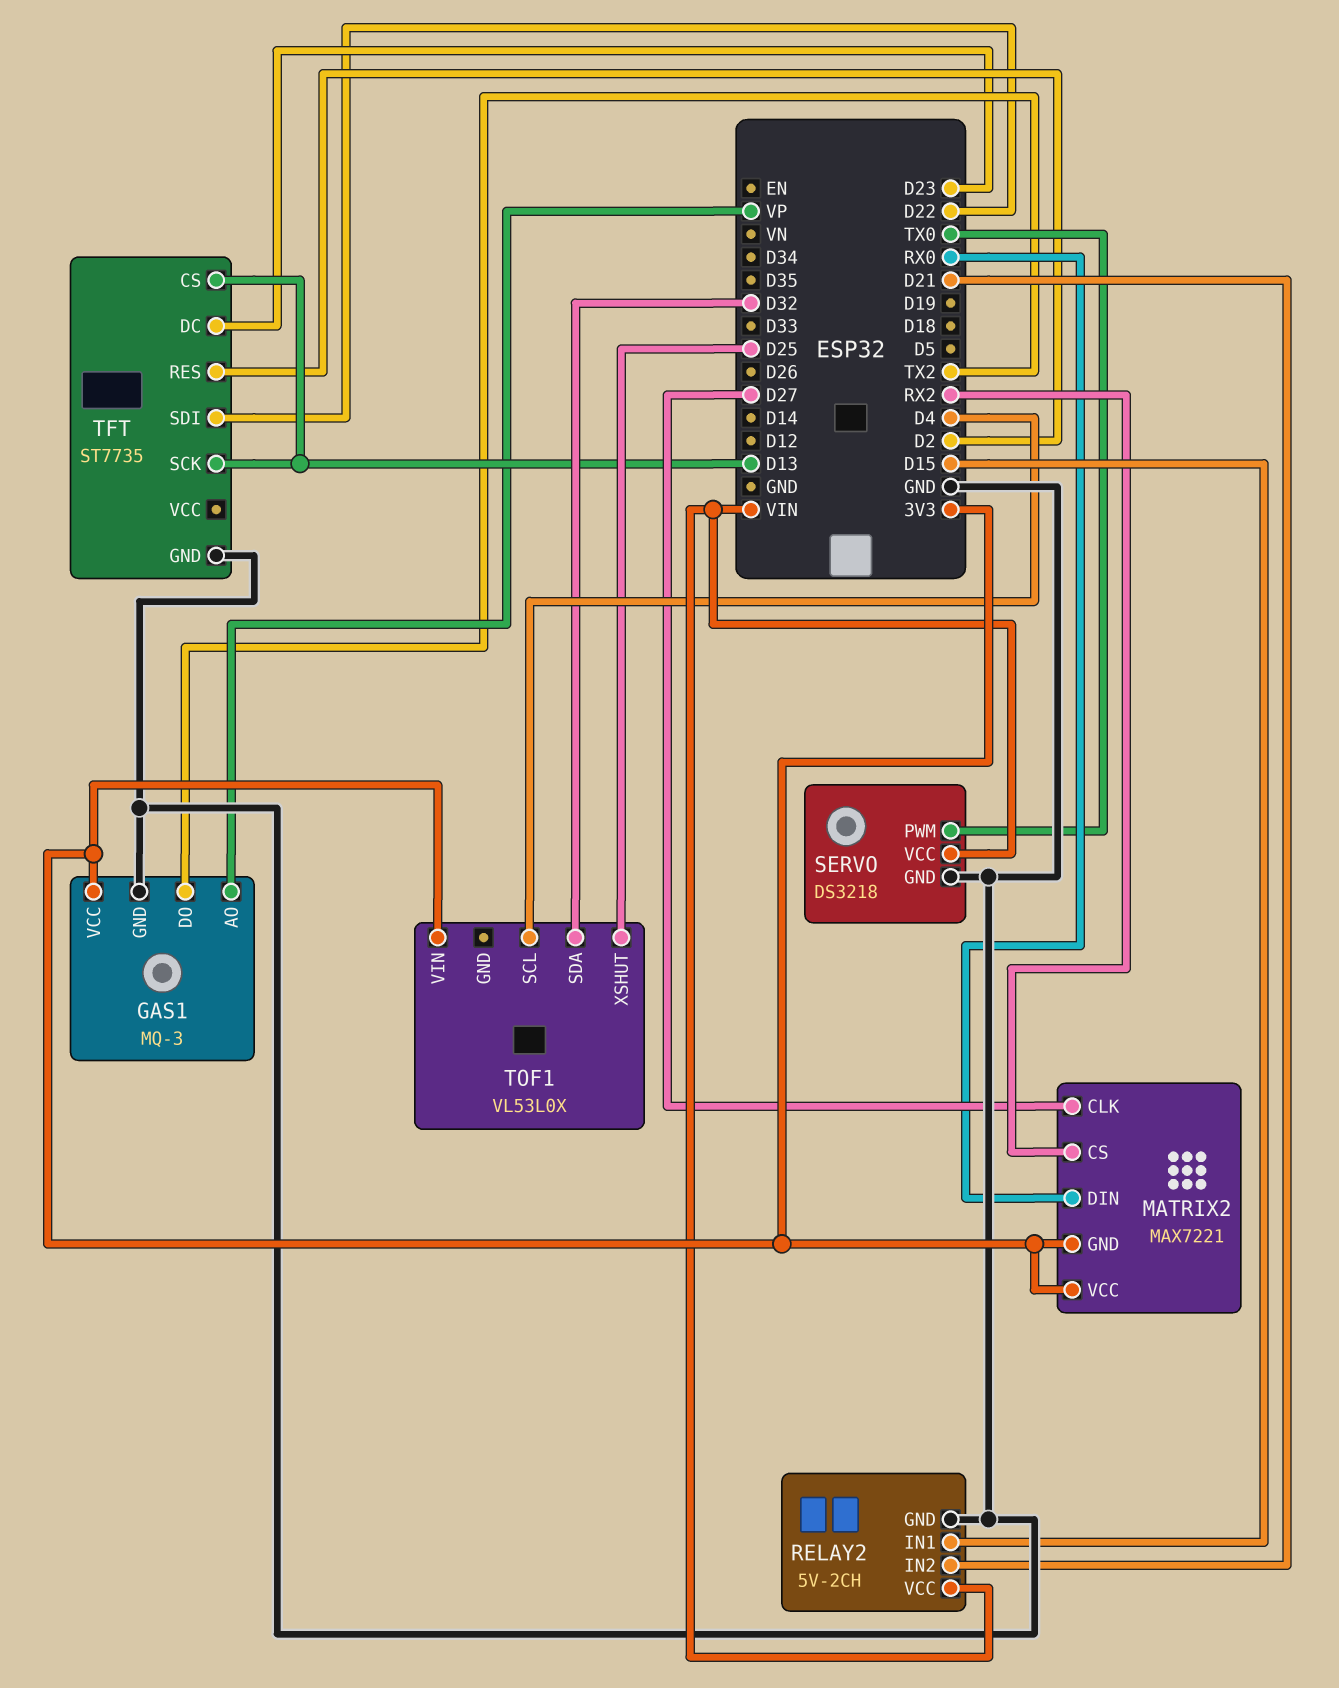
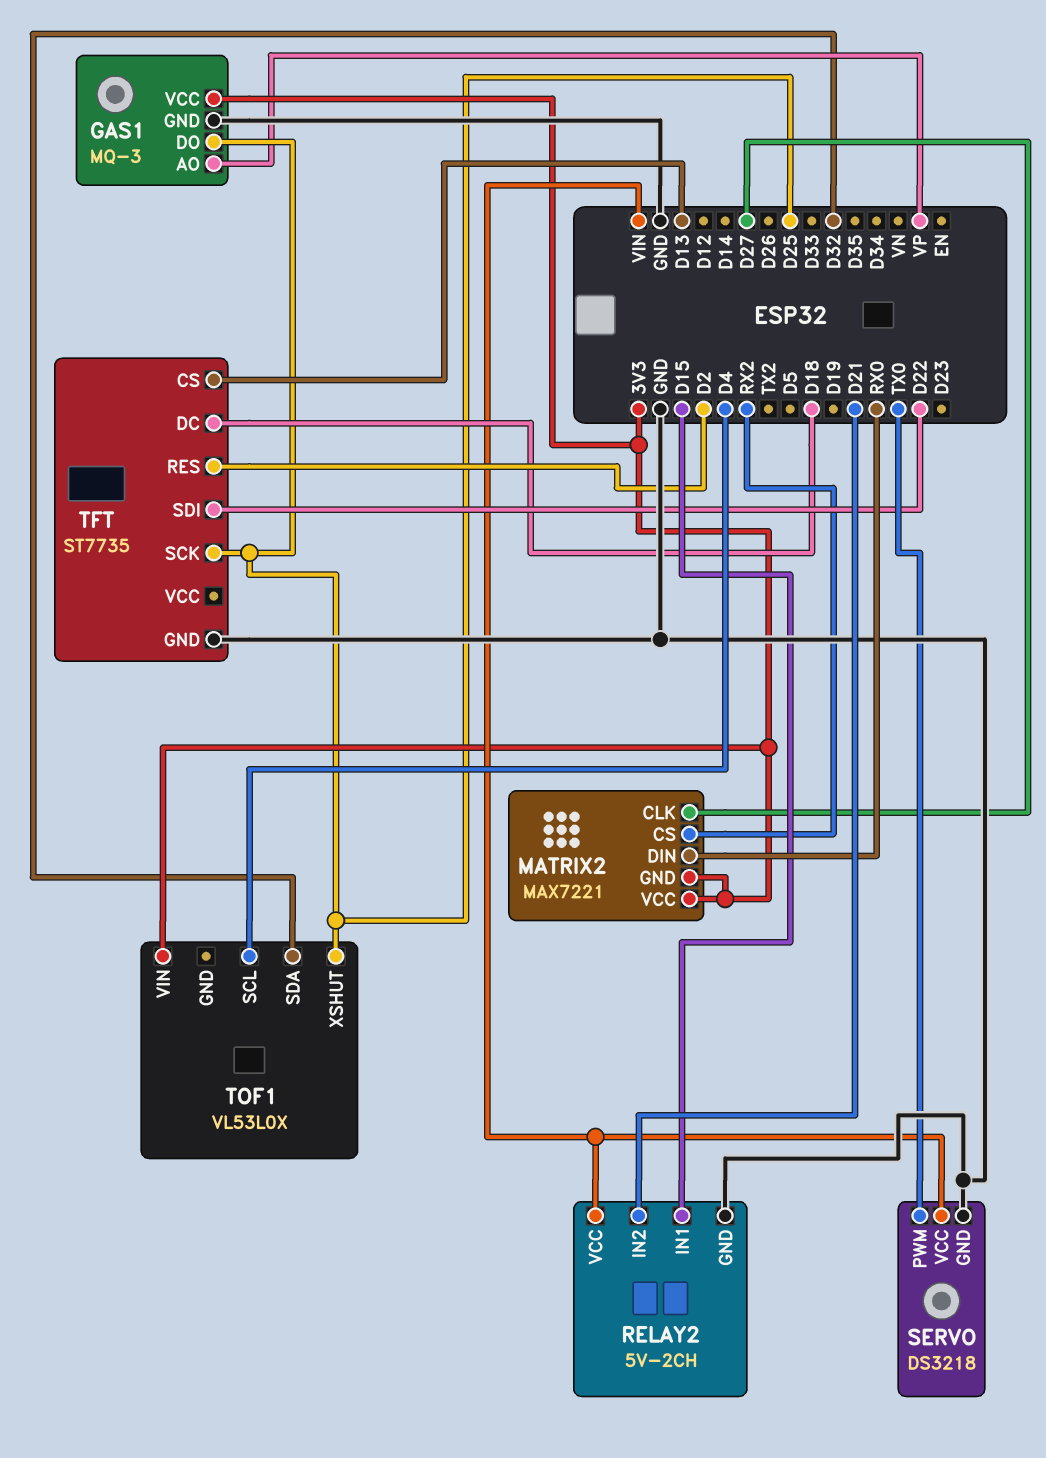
GAS1 pin DO: TX2 -> D25
TFT pin DC: D23 -> D18
TFT pin SCK: D13 -> D25

